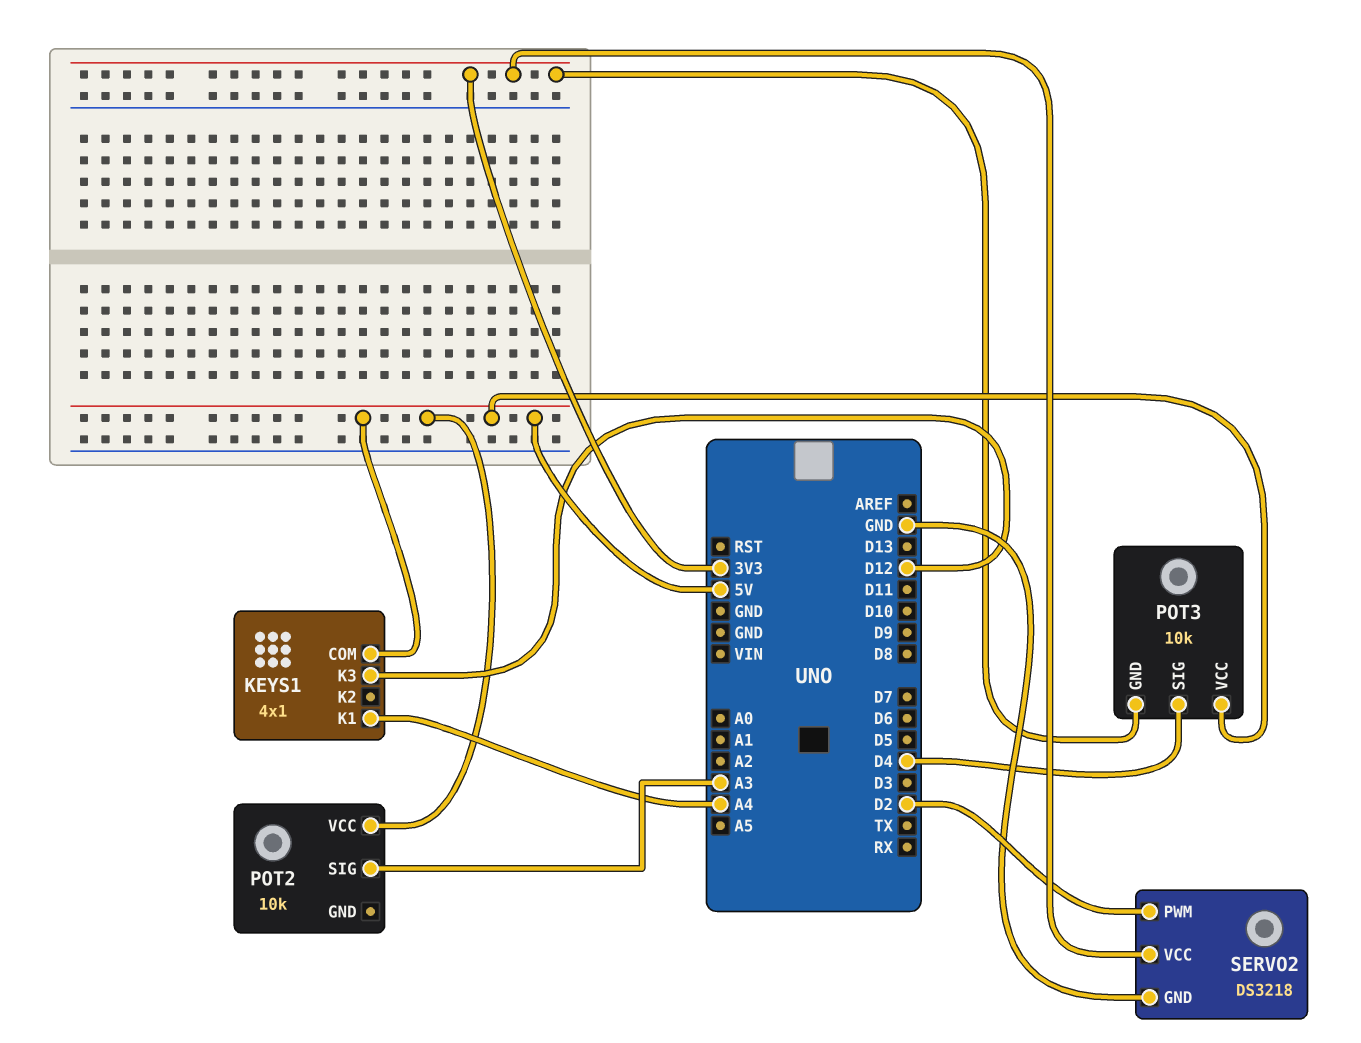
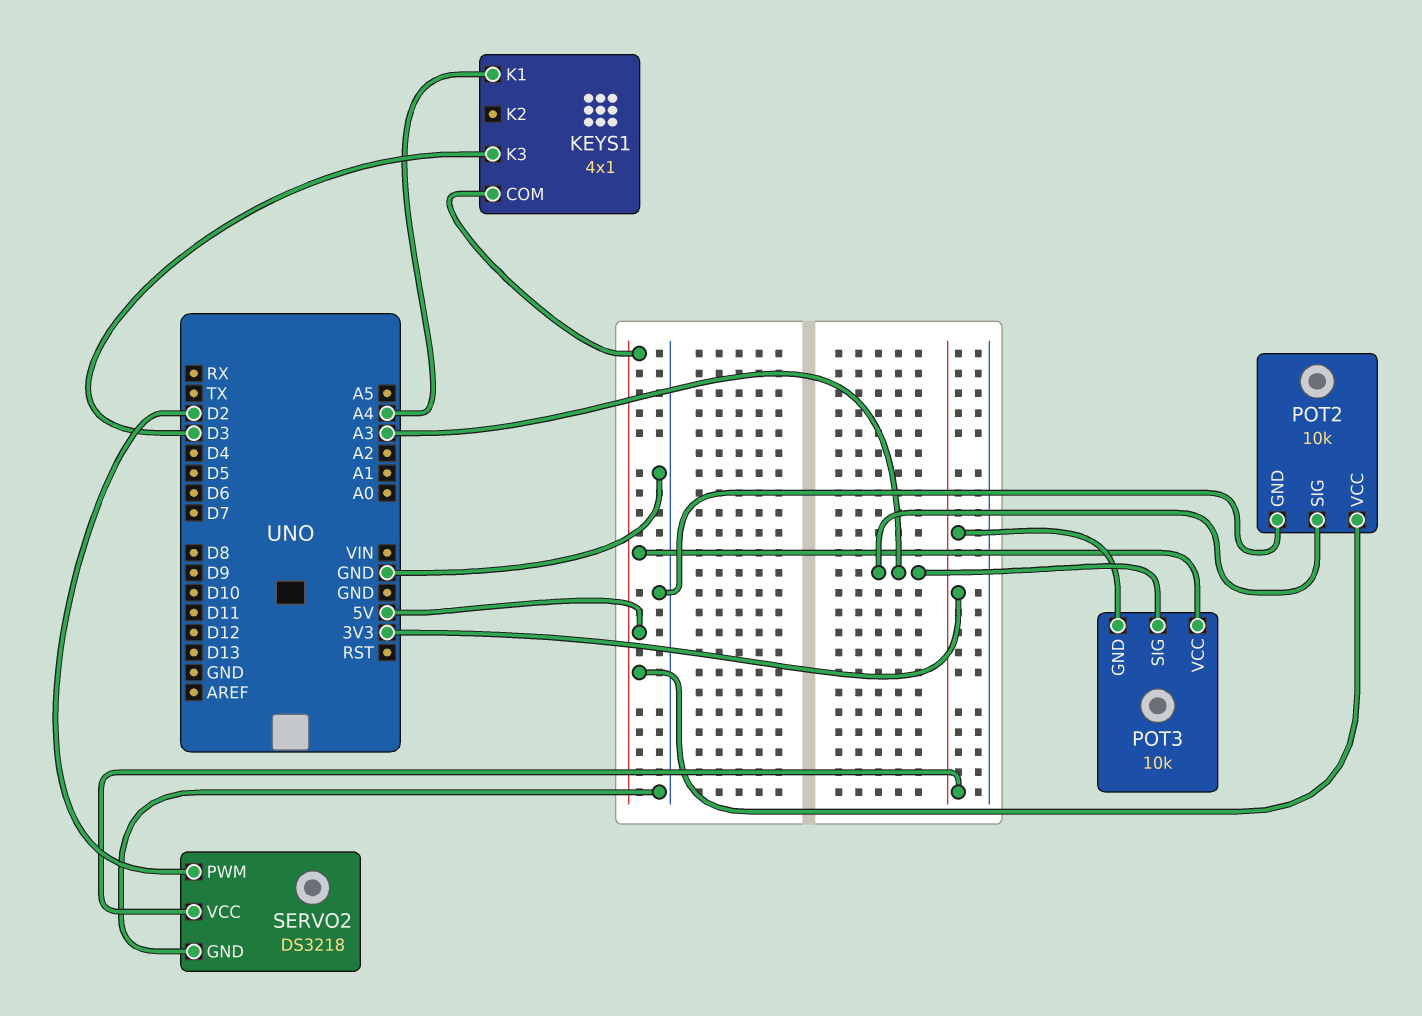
KEYS1 pin K3: D12 -> D3
POT2 pin GND: none -> GND
POT3 pin SIG: D4 -> A3

